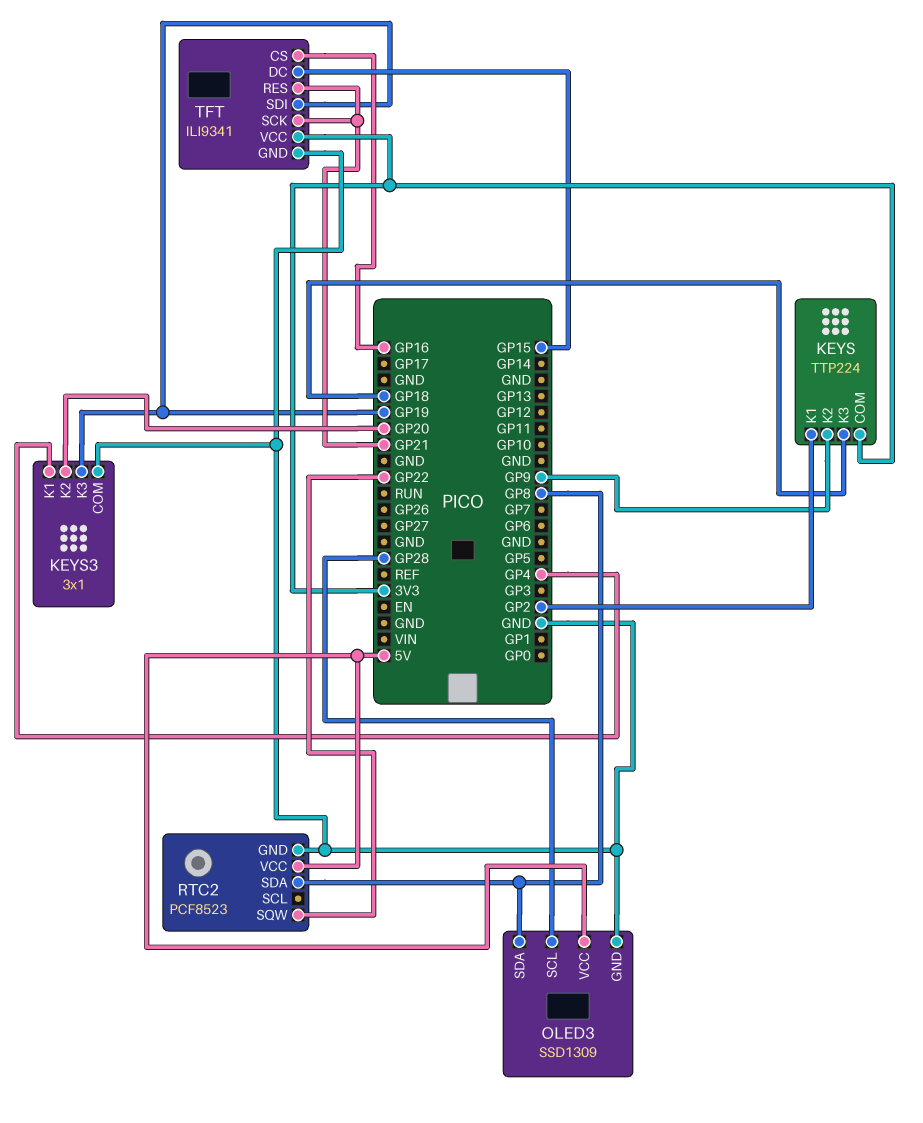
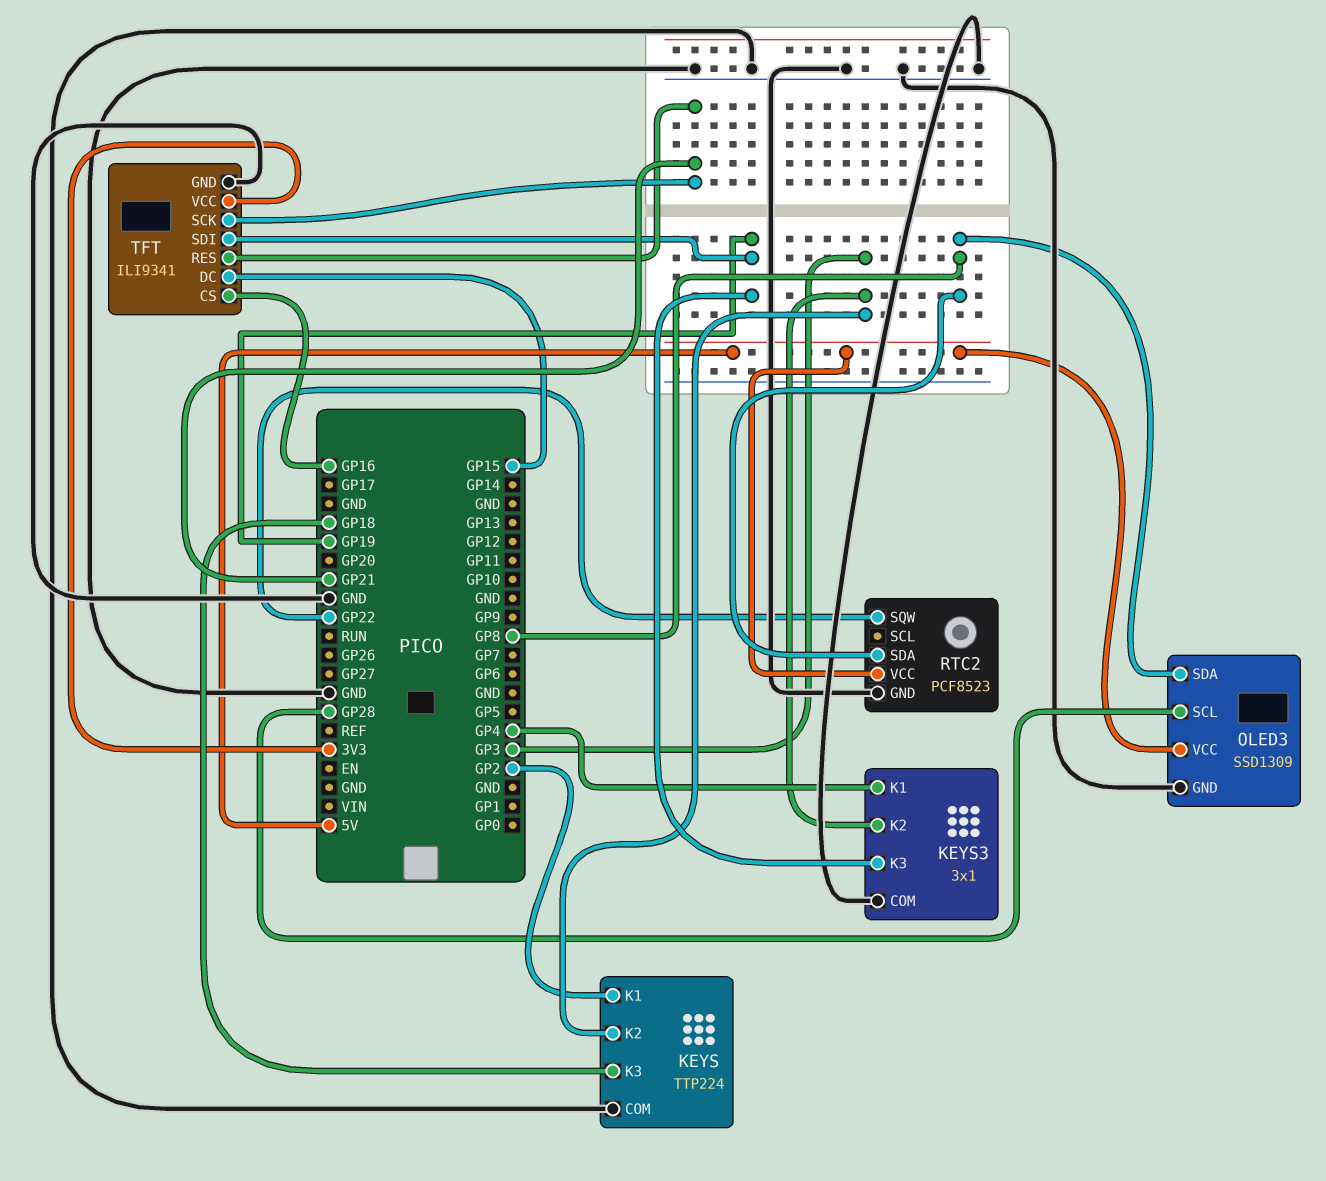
KEYS pin COM: 3V3 -> GND
KEYS pin K2: GP9 -> GP3
KEYS3 pin K2: GP20 -> GP3

